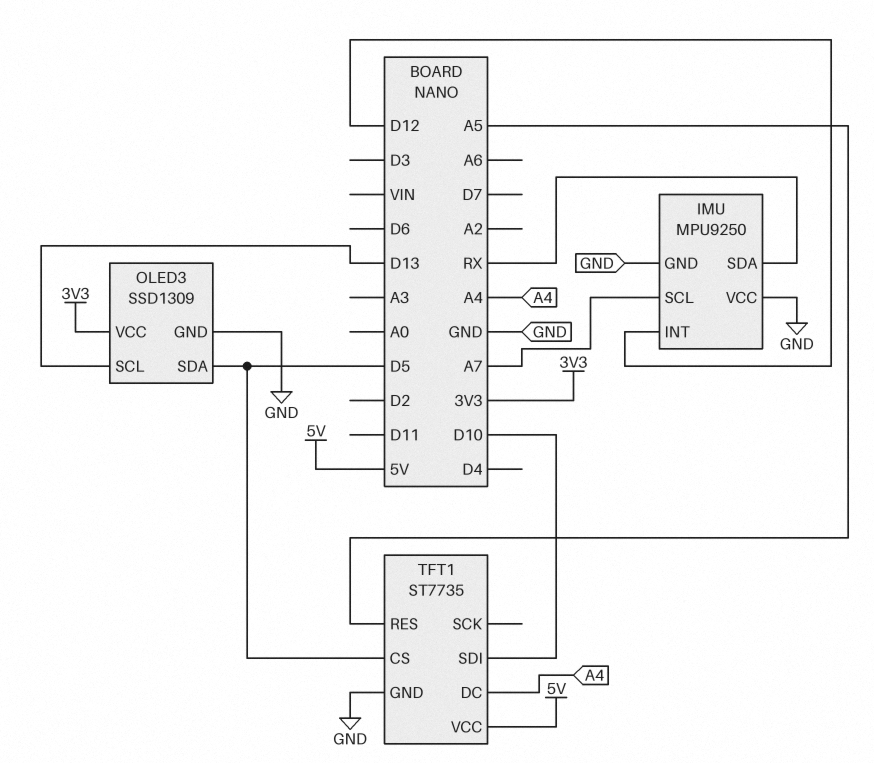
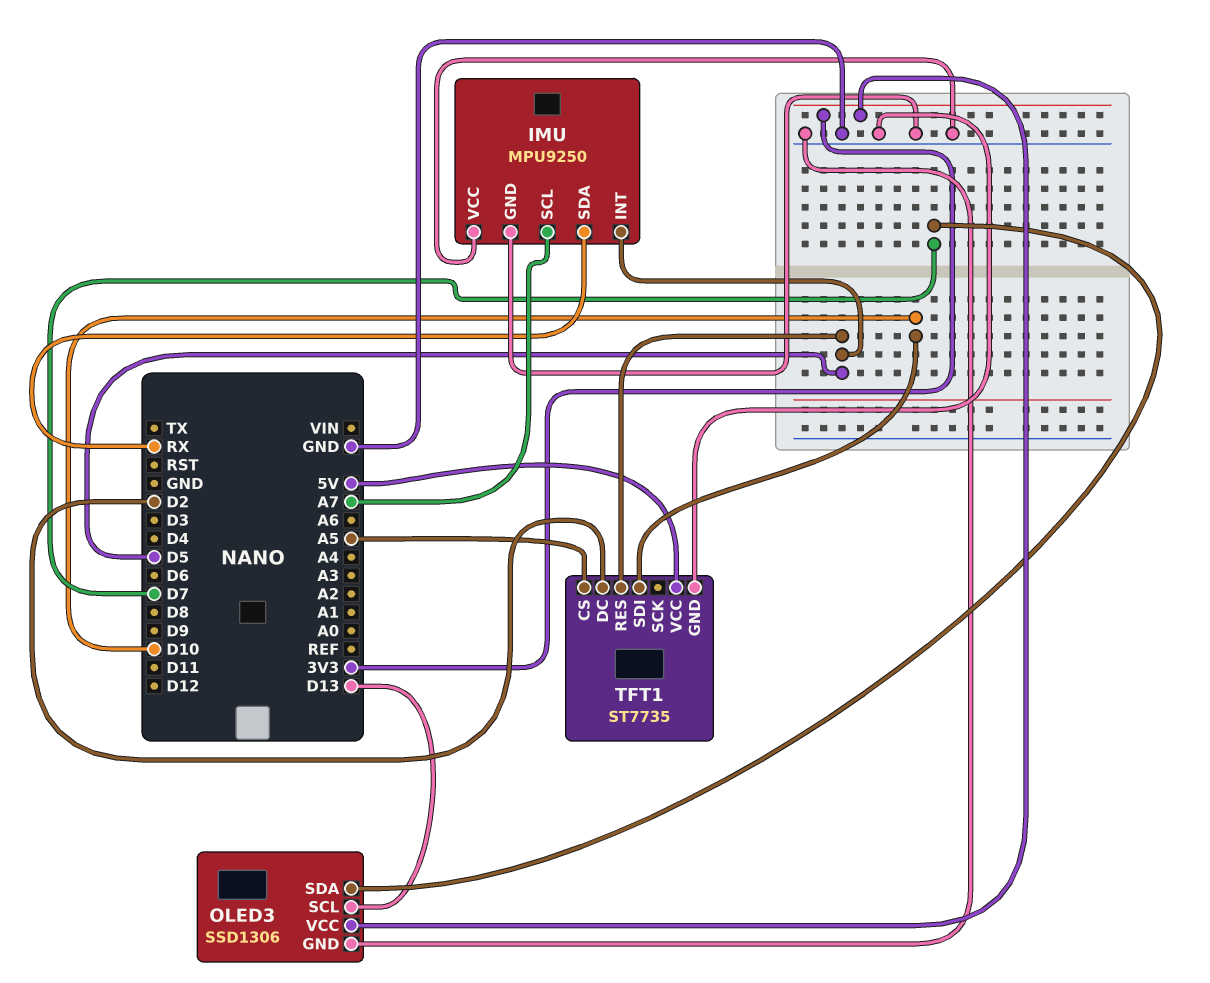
IMU pin INT: D12 -> D5
OLED3: SSD1309 -> SSD1306
OLED3 pin SDA: D5 -> D7
TFT1 pin CS: D5 -> A5
TFT1 pin DC: A4 -> D2
TFT1 pin RES: A5 -> D5

